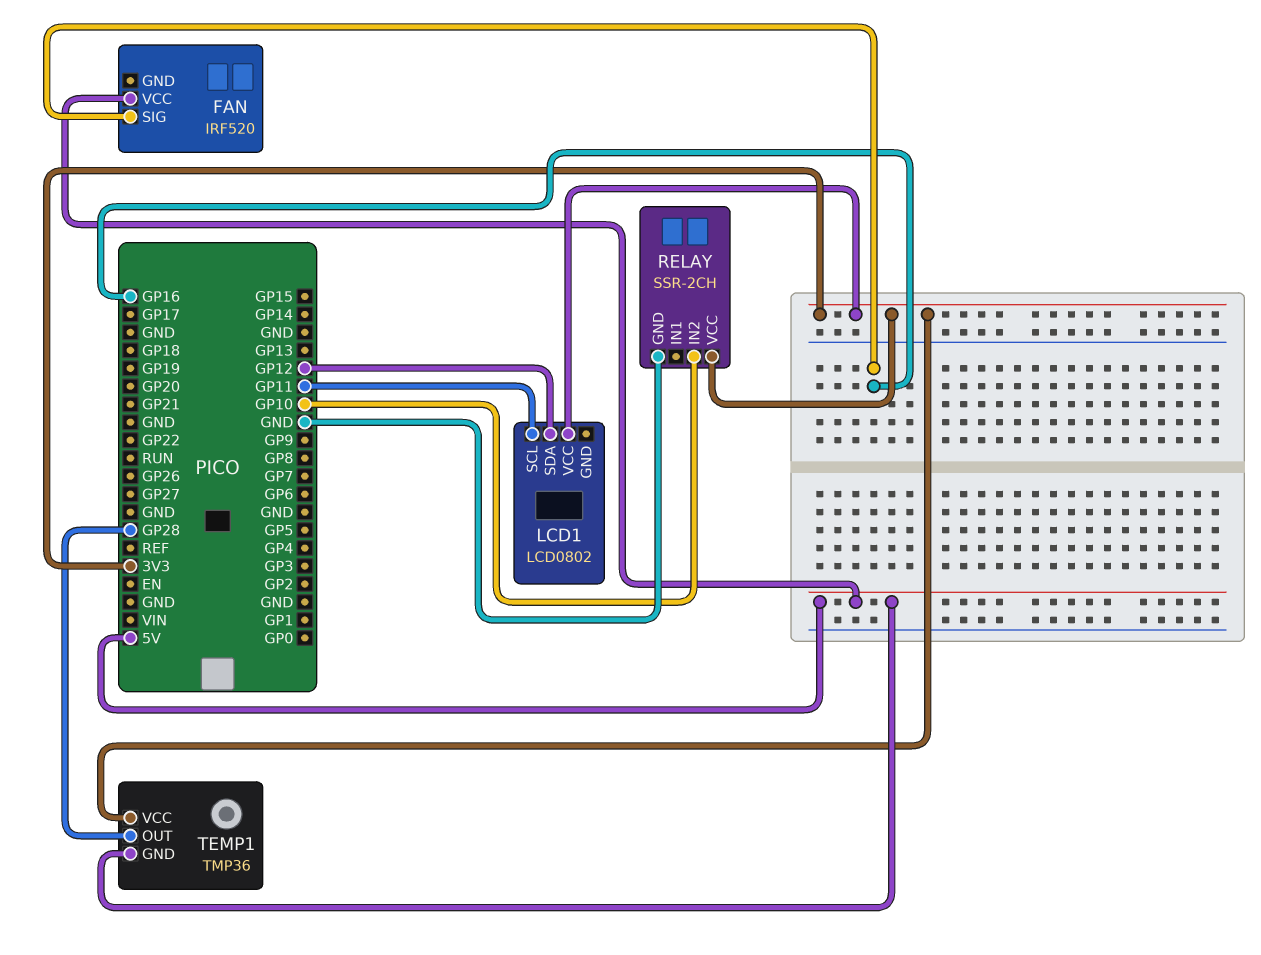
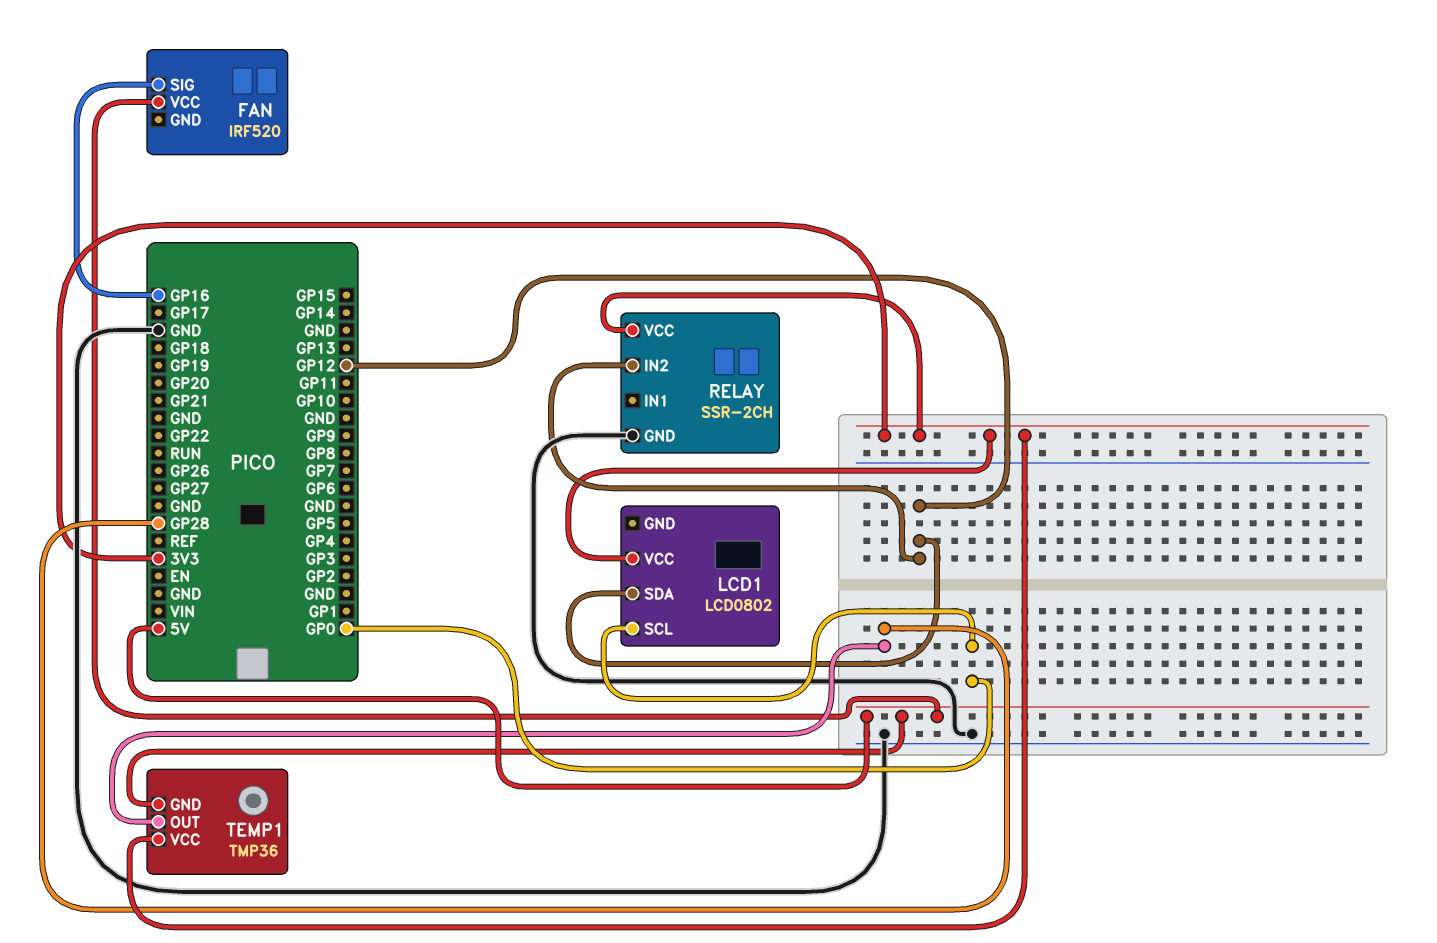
LCD1 pin SCL: GP11 -> GP0
RELAY pin IN2: GP10 -> GP12

